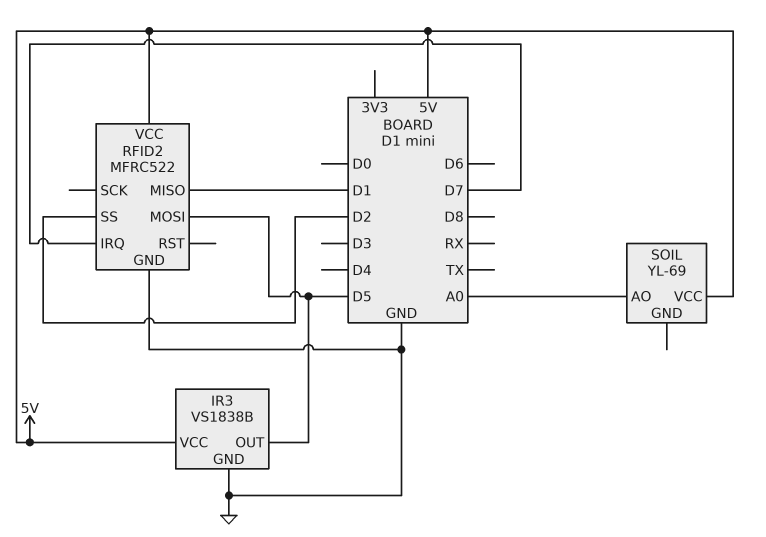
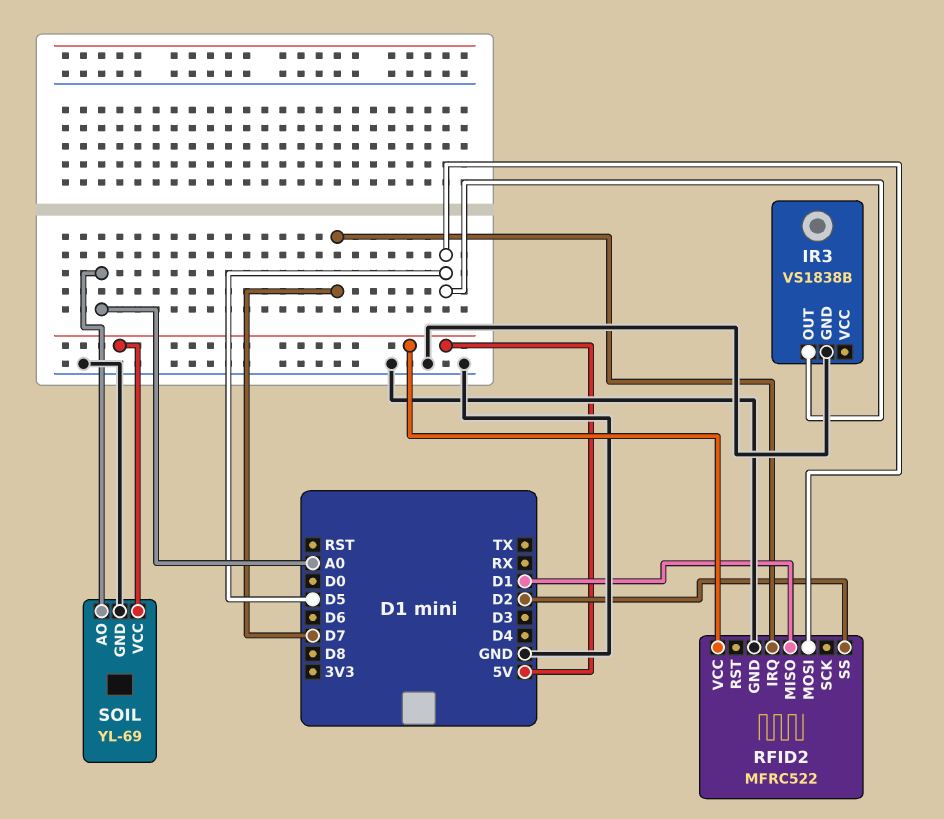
IR3 pin VCC: 5V -> none
SOIL pin GND: none -> GND

